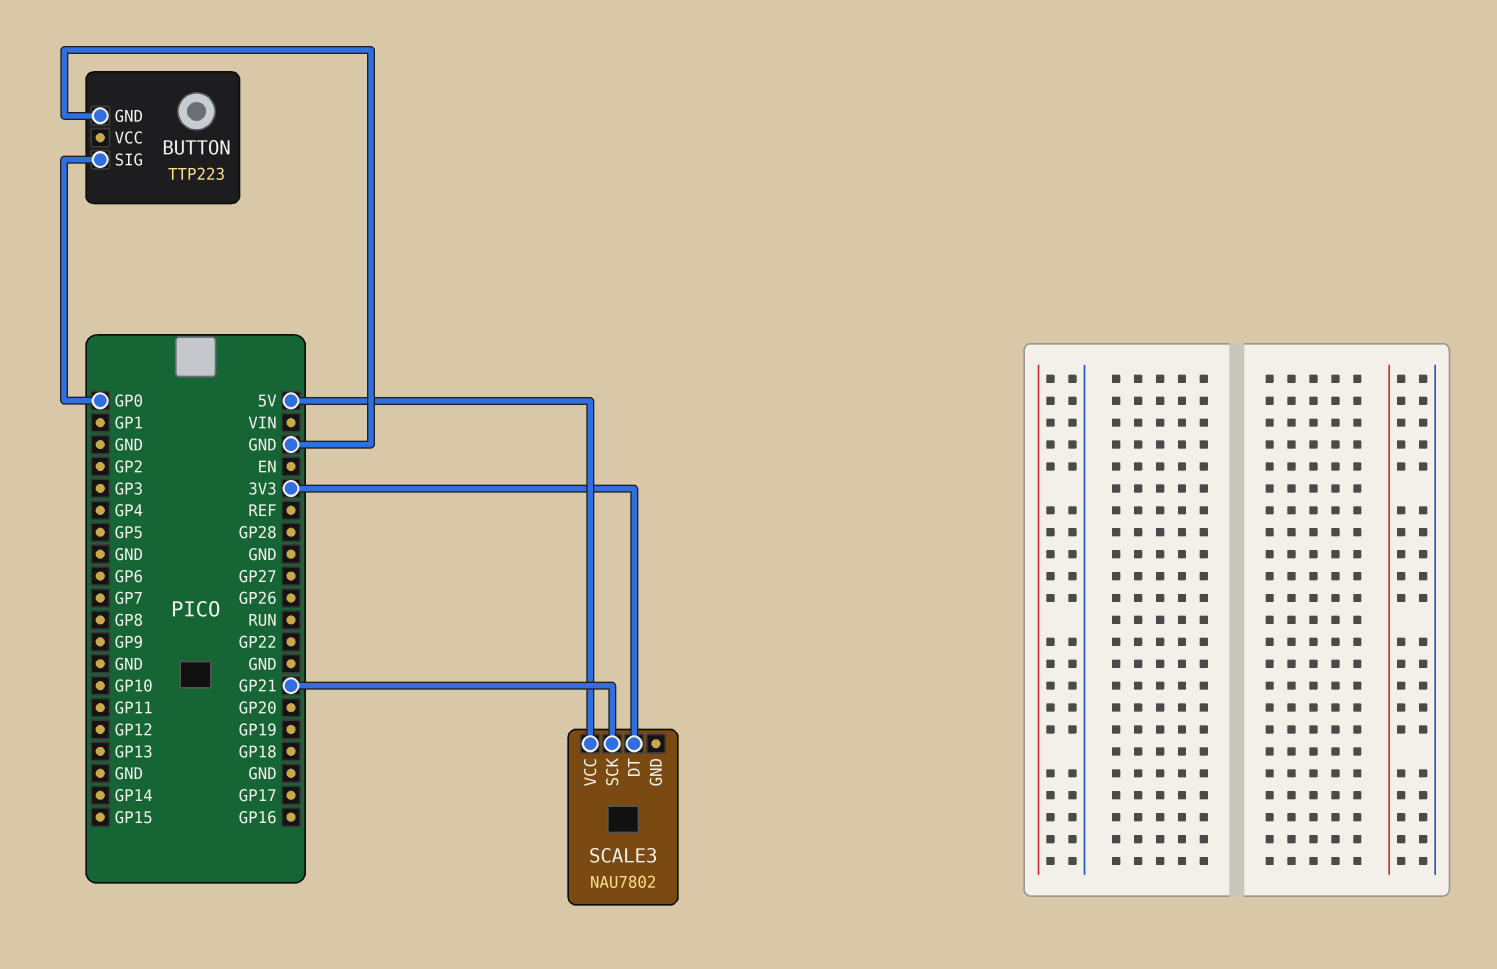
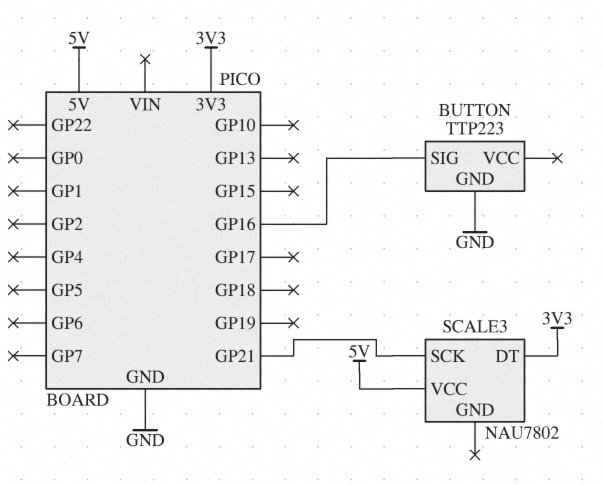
BUTTON pin SIG: GP0 -> GP16

